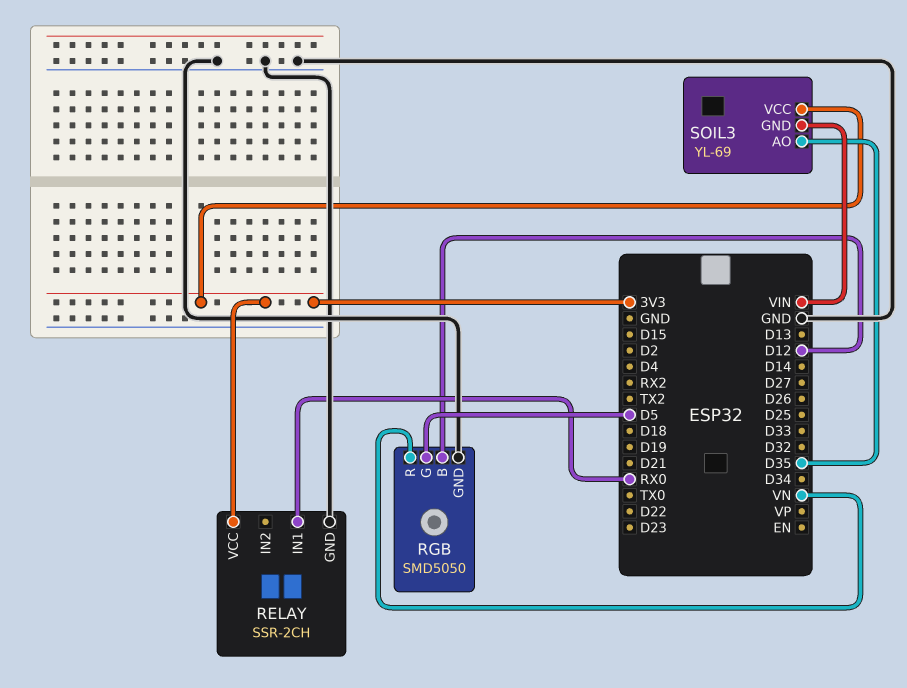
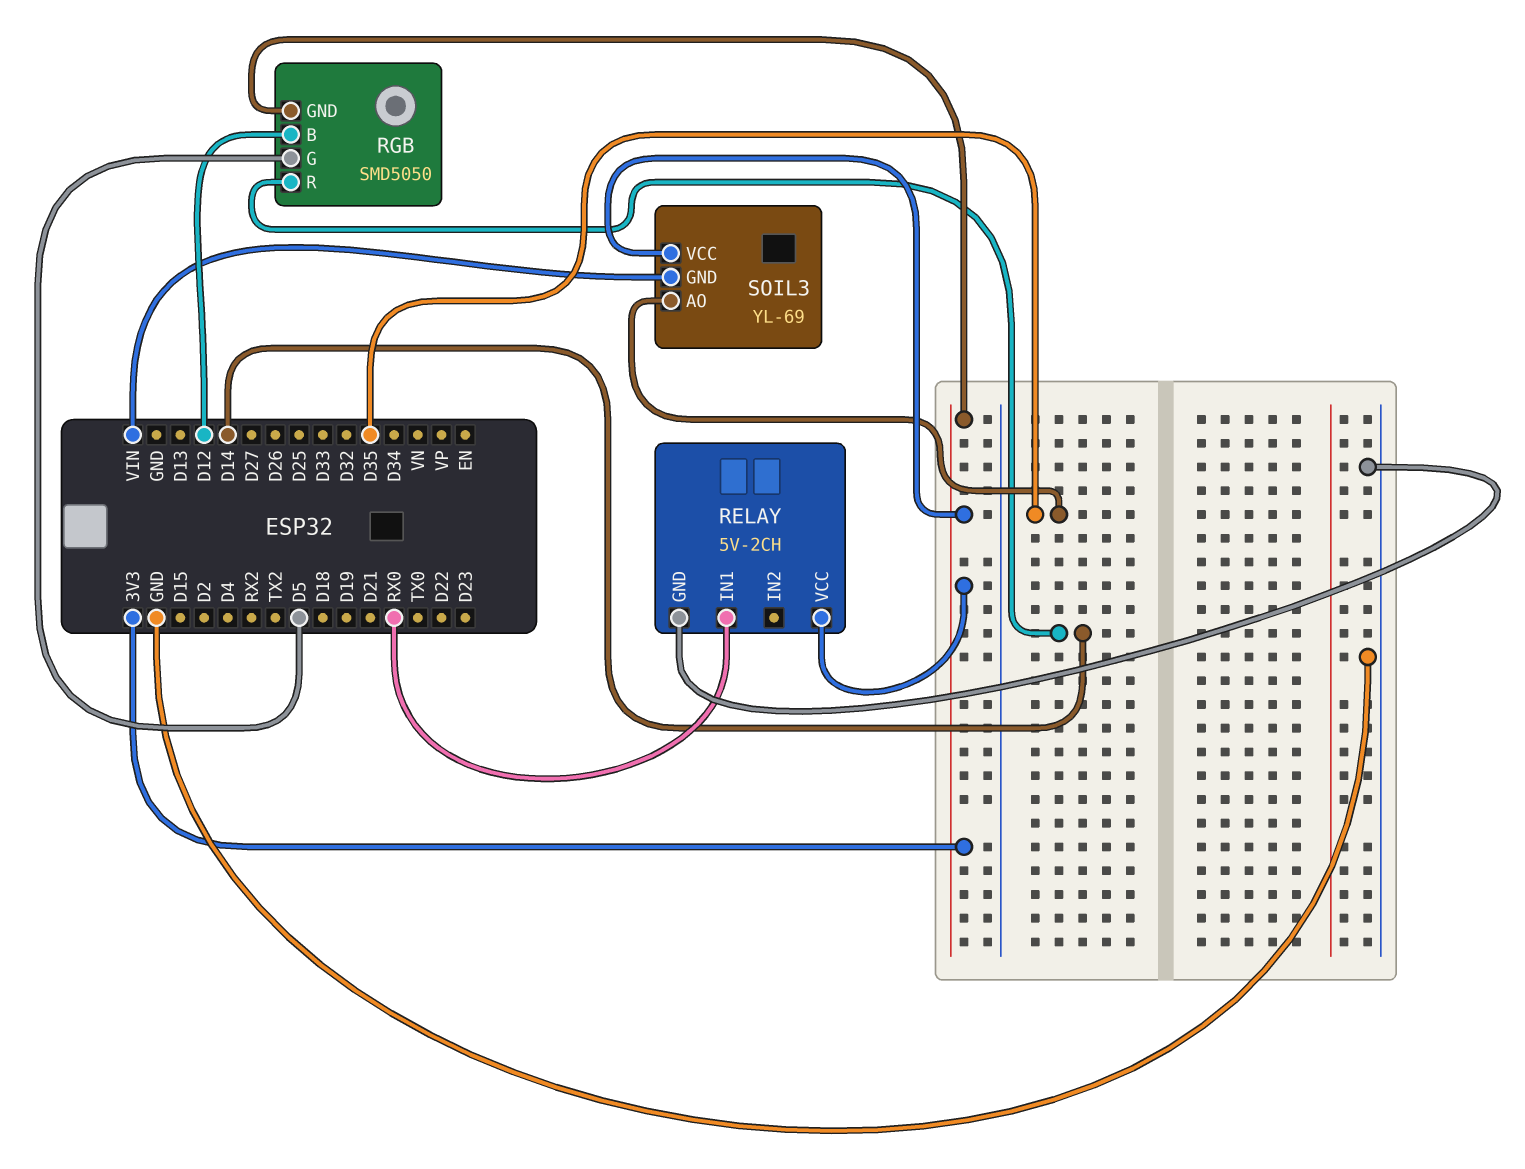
RELAY: SSR-2CH -> 5V-2CH
RGB pin GND: GND -> 3V3
RGB pin R: VN -> D14

